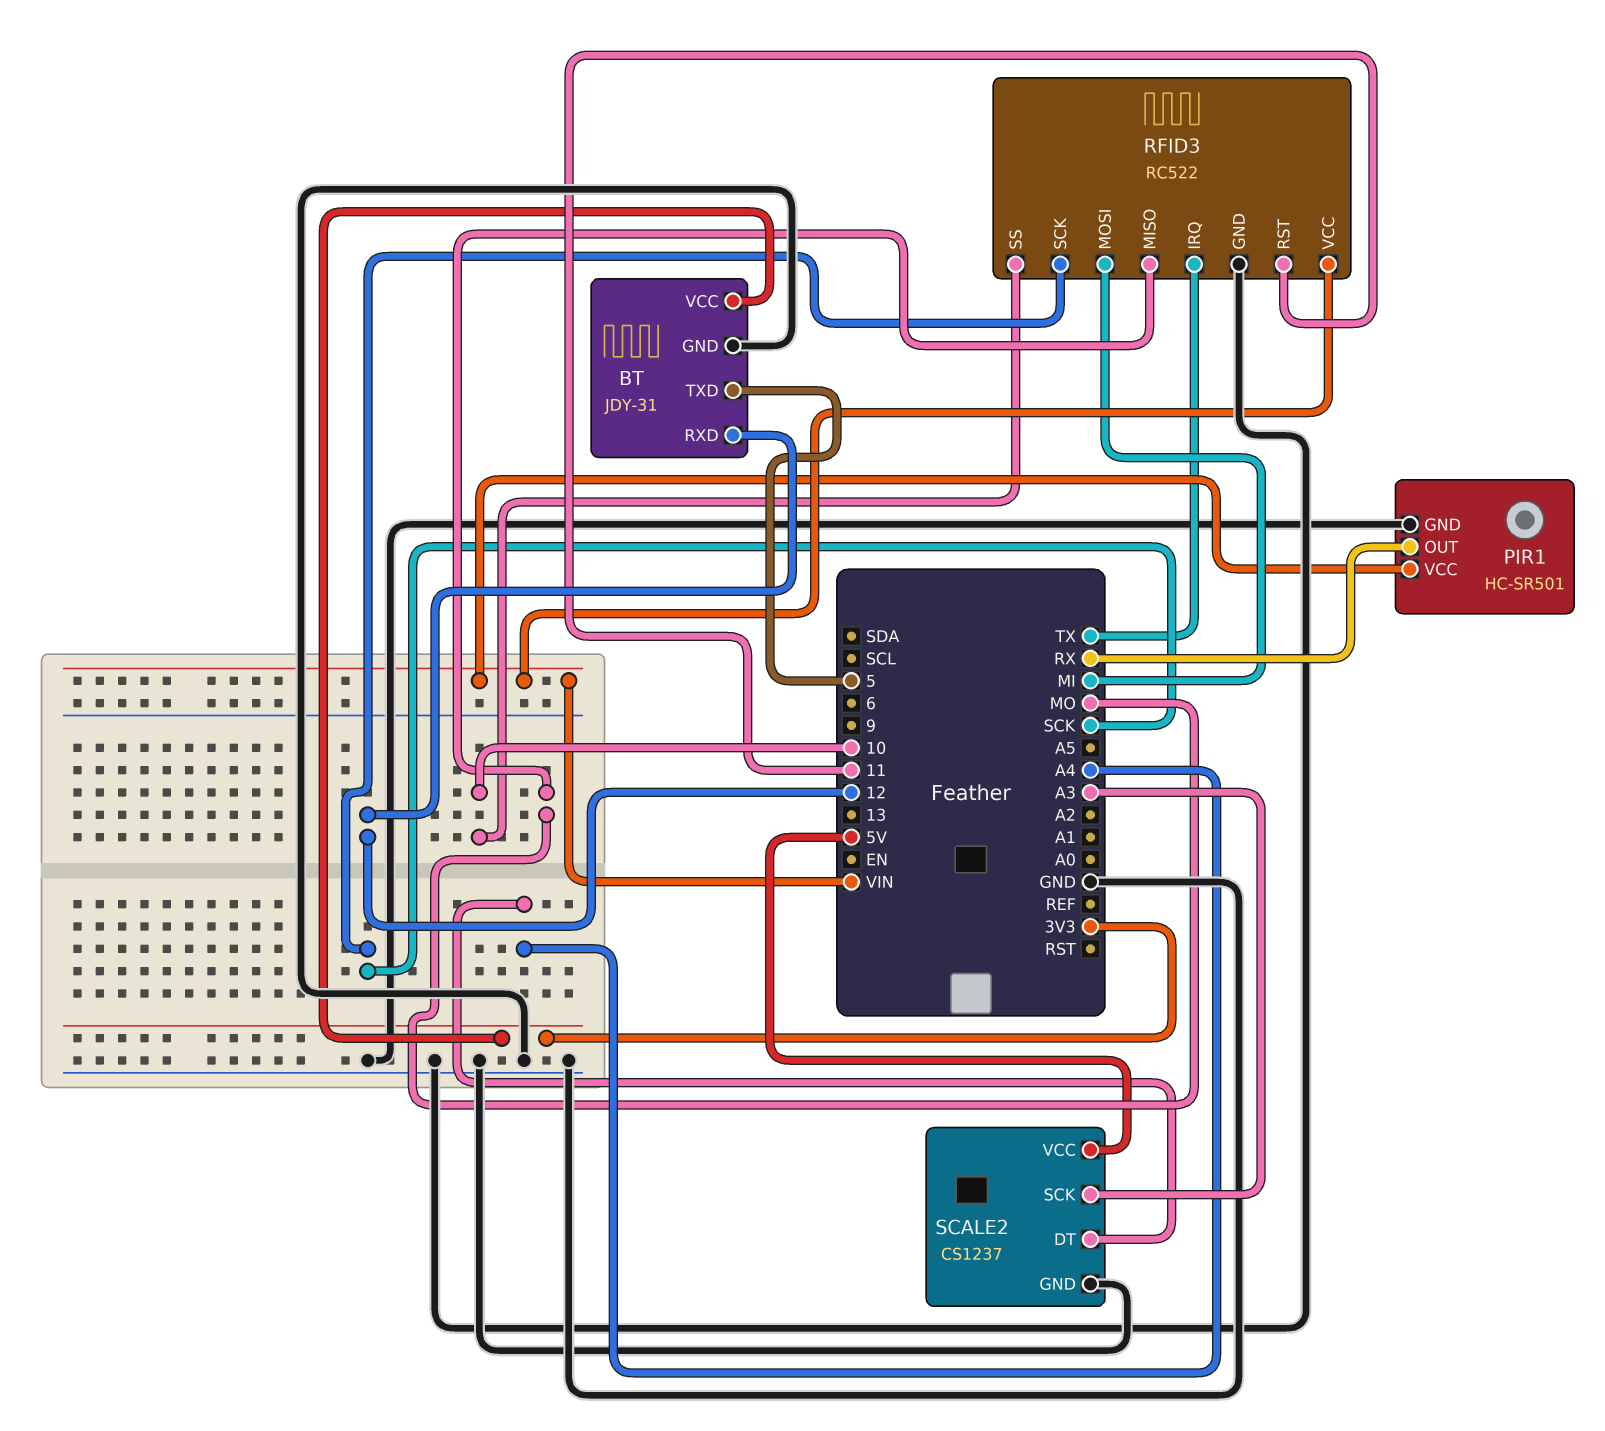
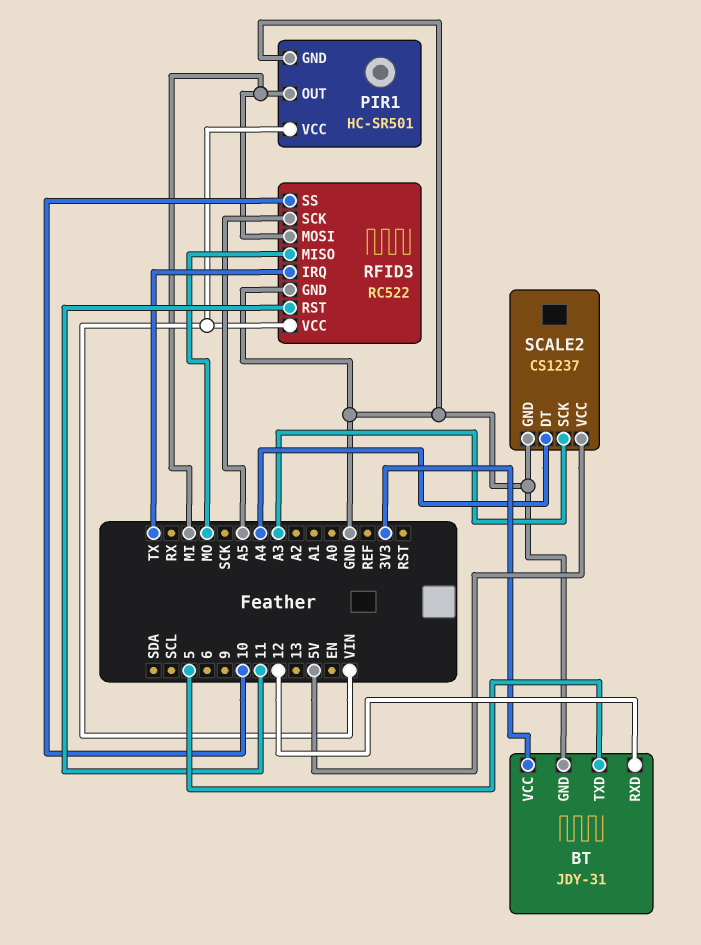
PIR1 pin OUT: RX -> MI
RFID3 pin SCK: SCK -> A5

